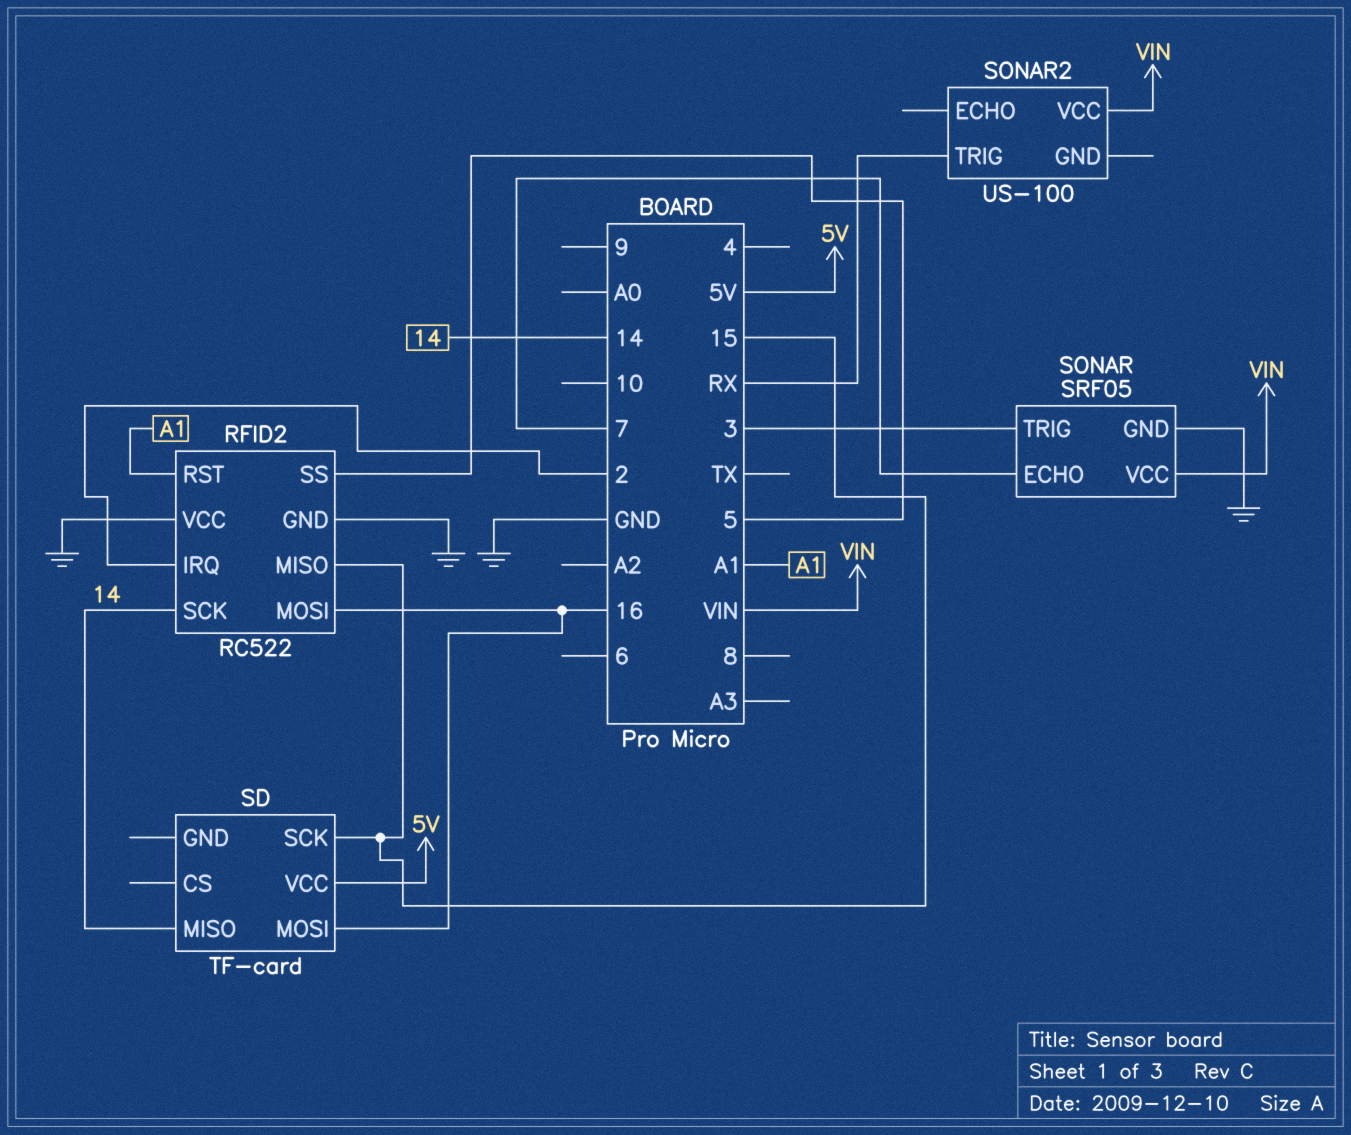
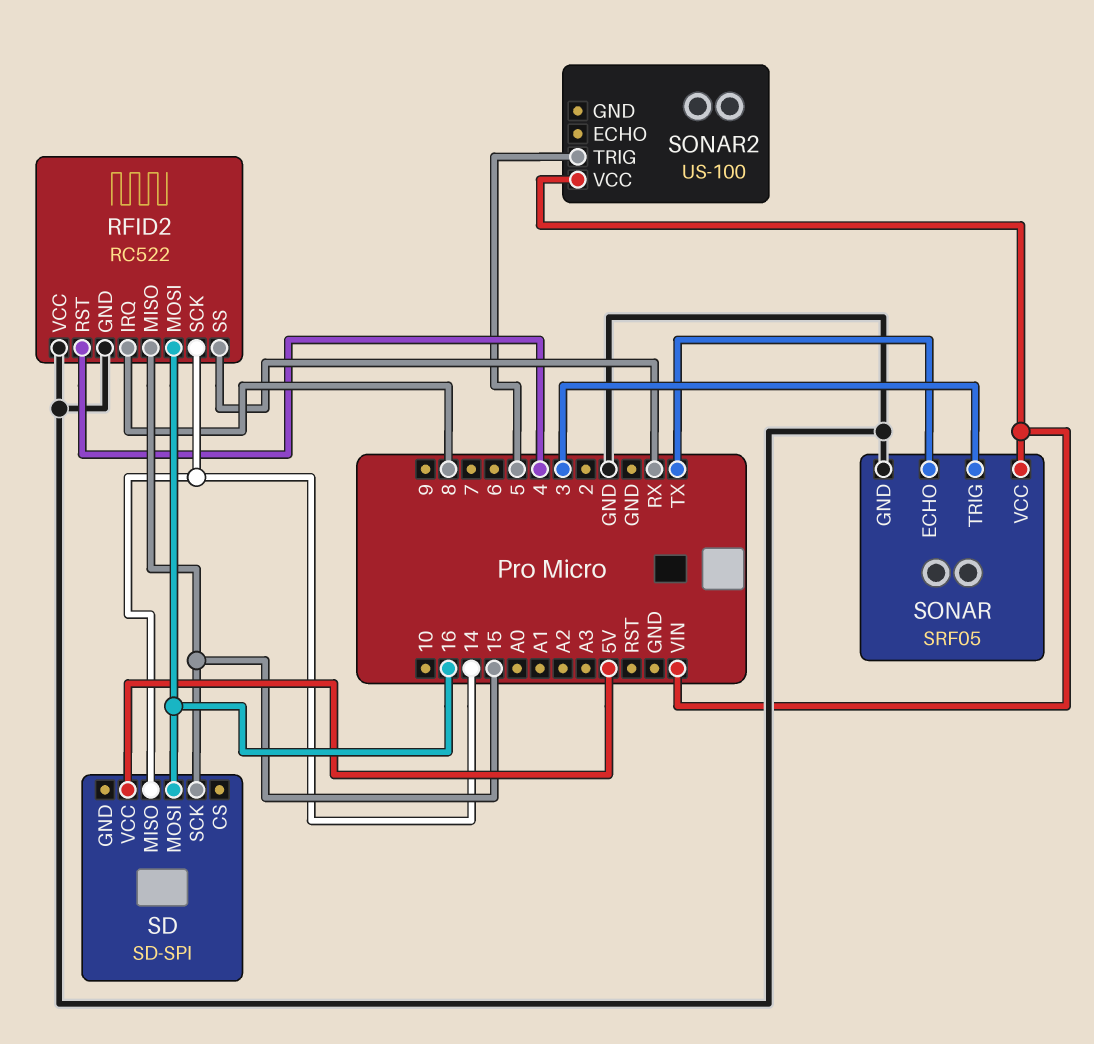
RFID2 pin IRQ: 2 -> 8
RFID2 pin RST: A1 -> 4
RFID2 pin SS: 5 -> RX
SD: TF-card -> SD-SPI
SONAR pin ECHO: 7 -> TX
SONAR2 pin TRIG: RX -> 5

